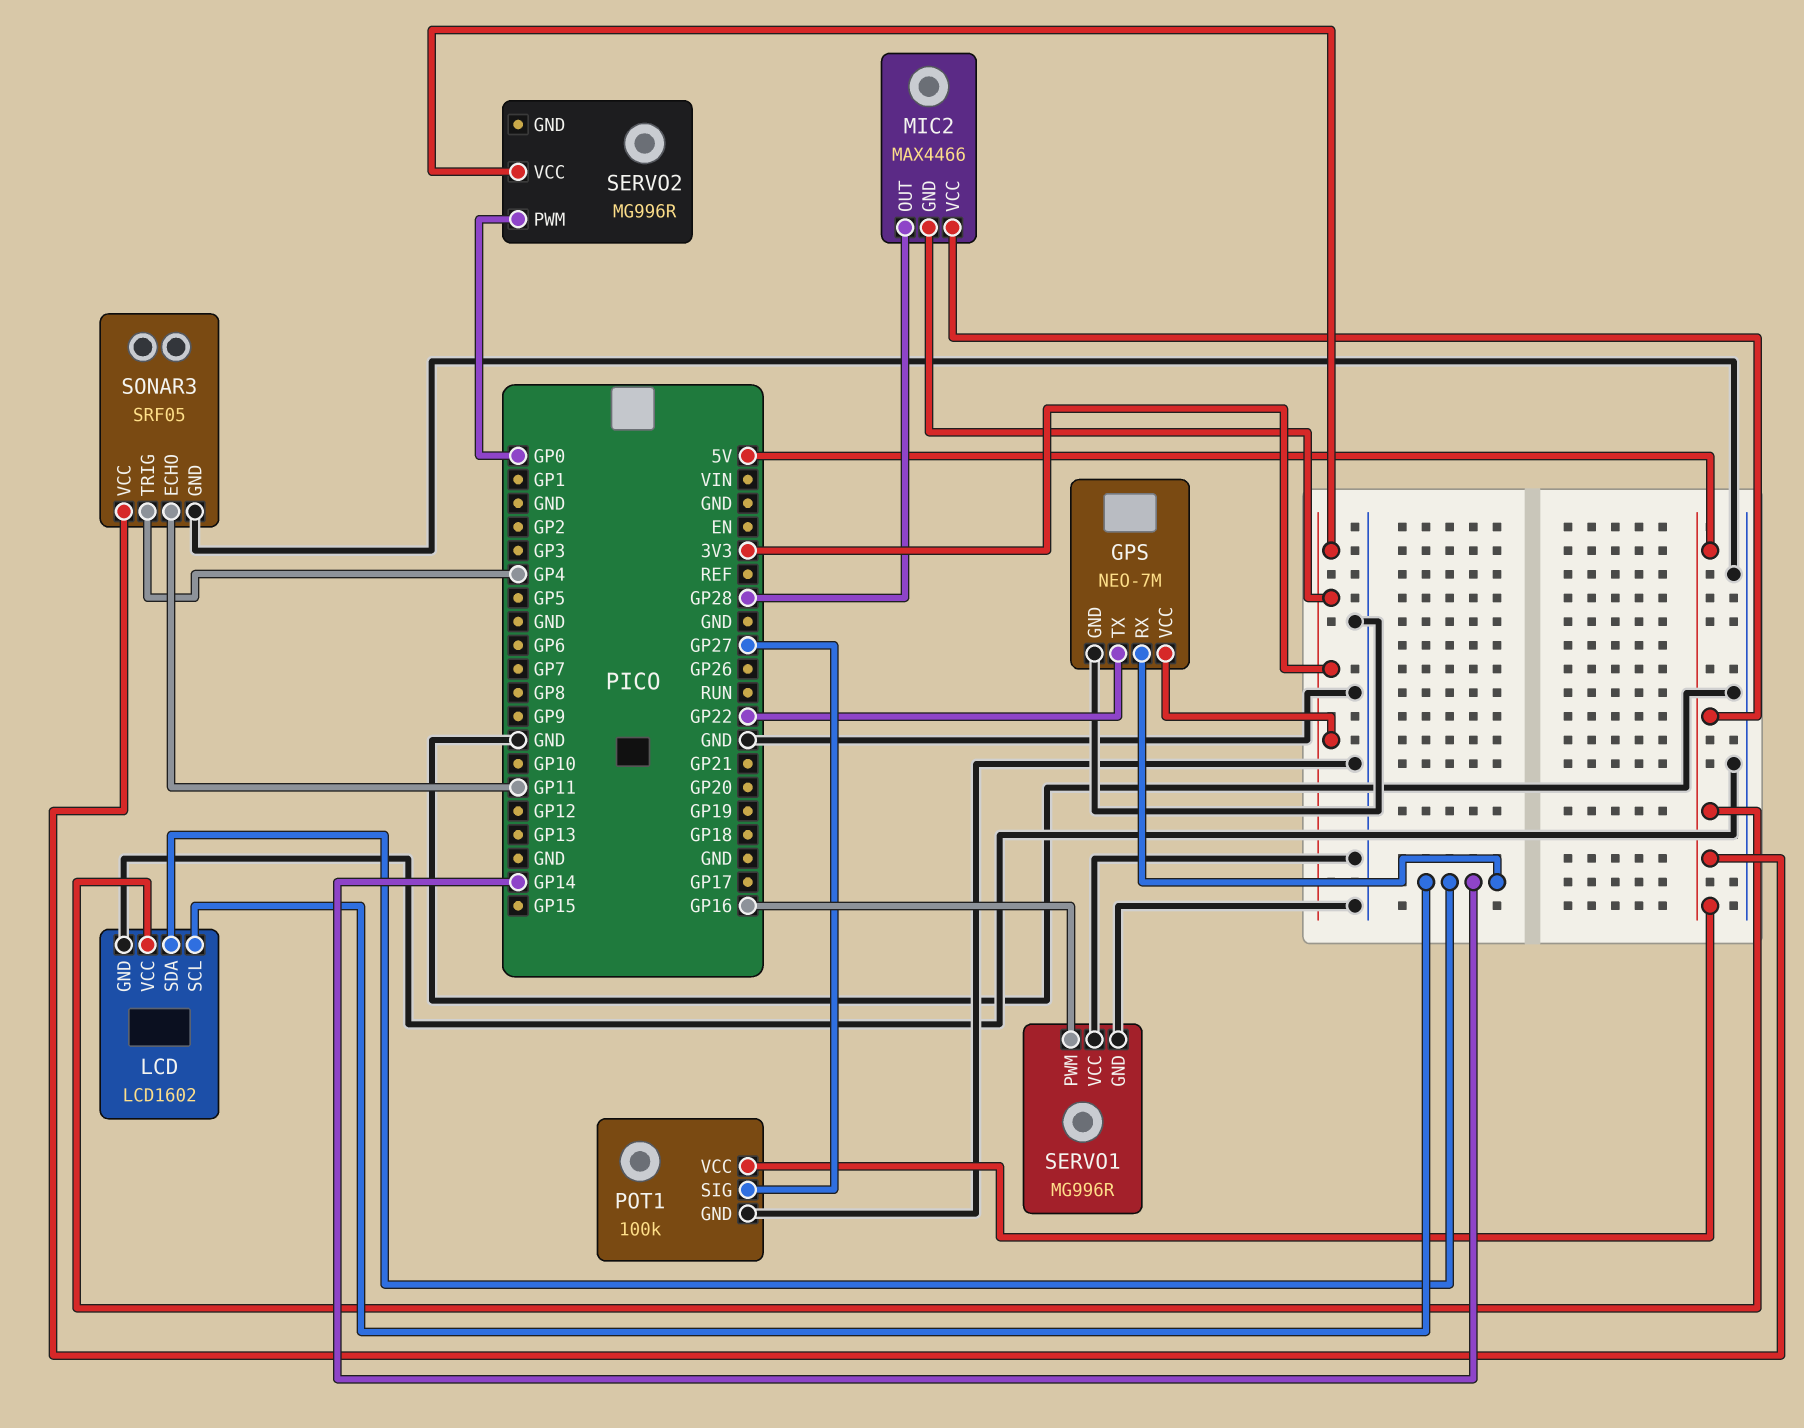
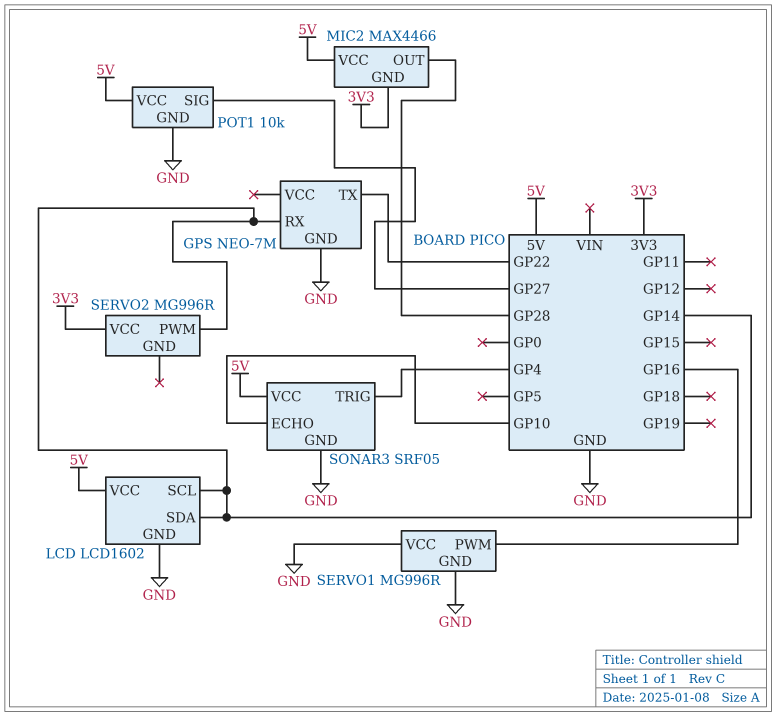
GPS pin VCC: 3V3 -> none
POT1: 100k -> 10k
SERVO2 pin PWM: GP0 -> GP14
SONAR3 pin ECHO: GP11 -> GP10

